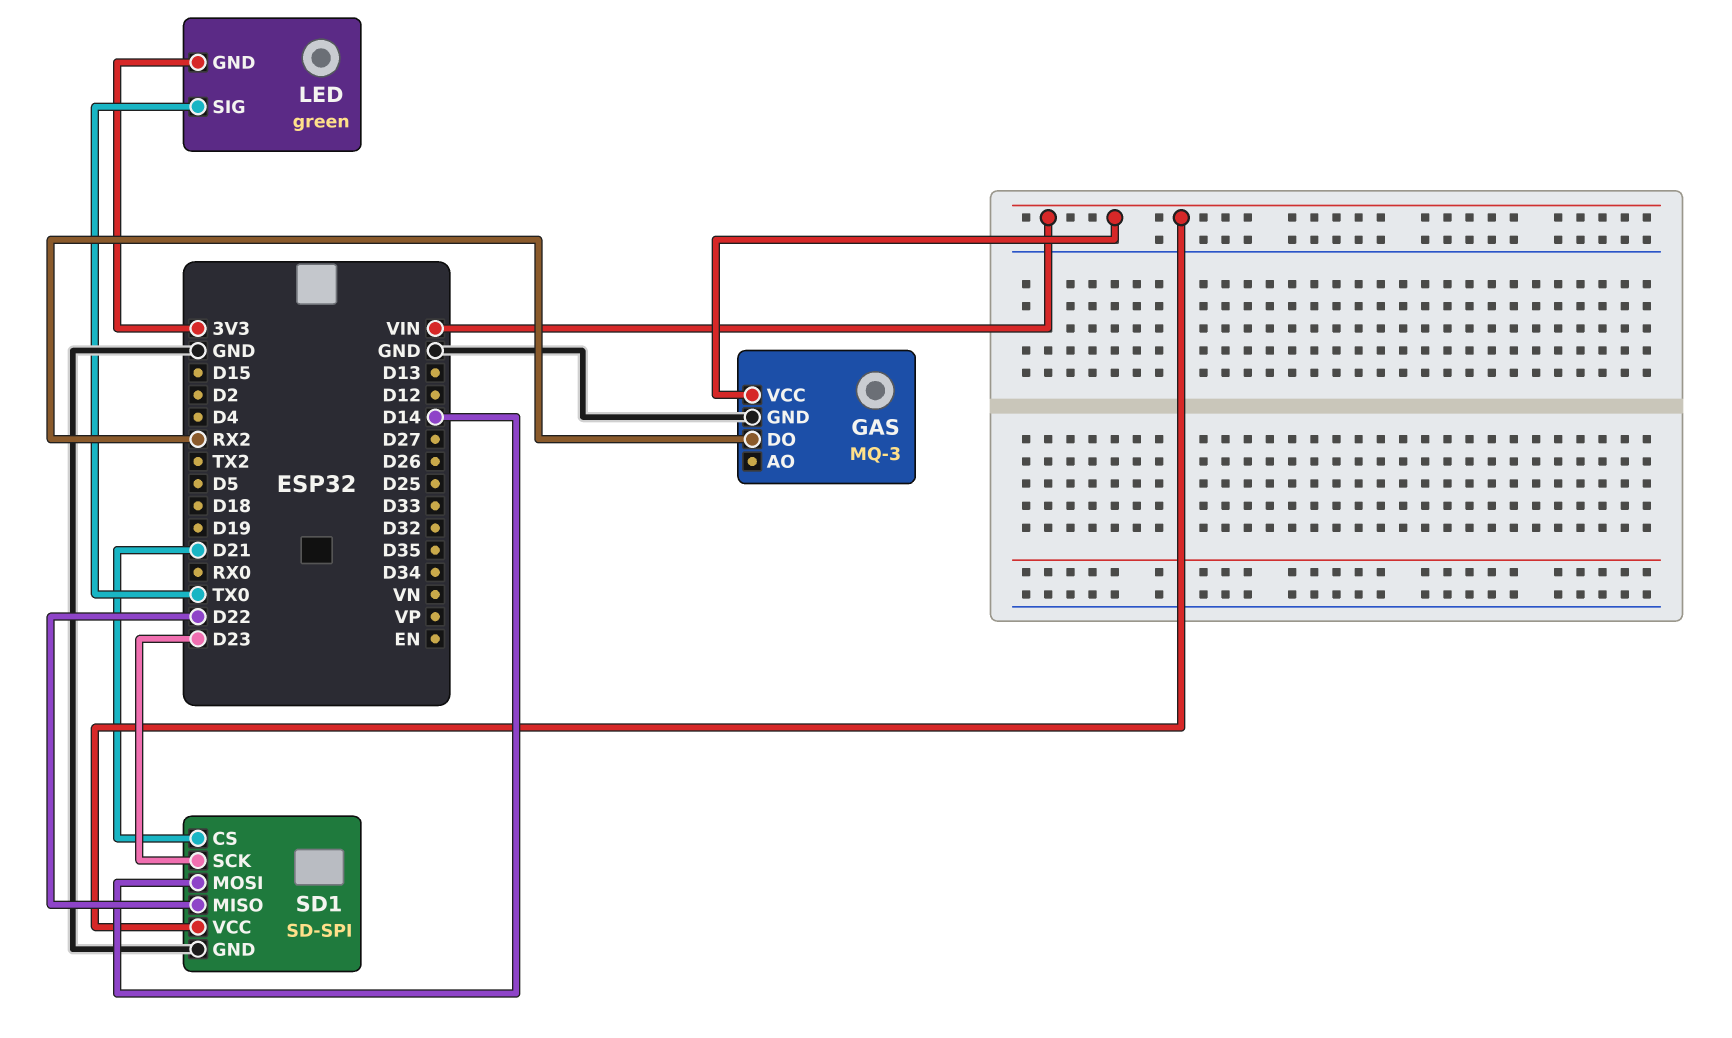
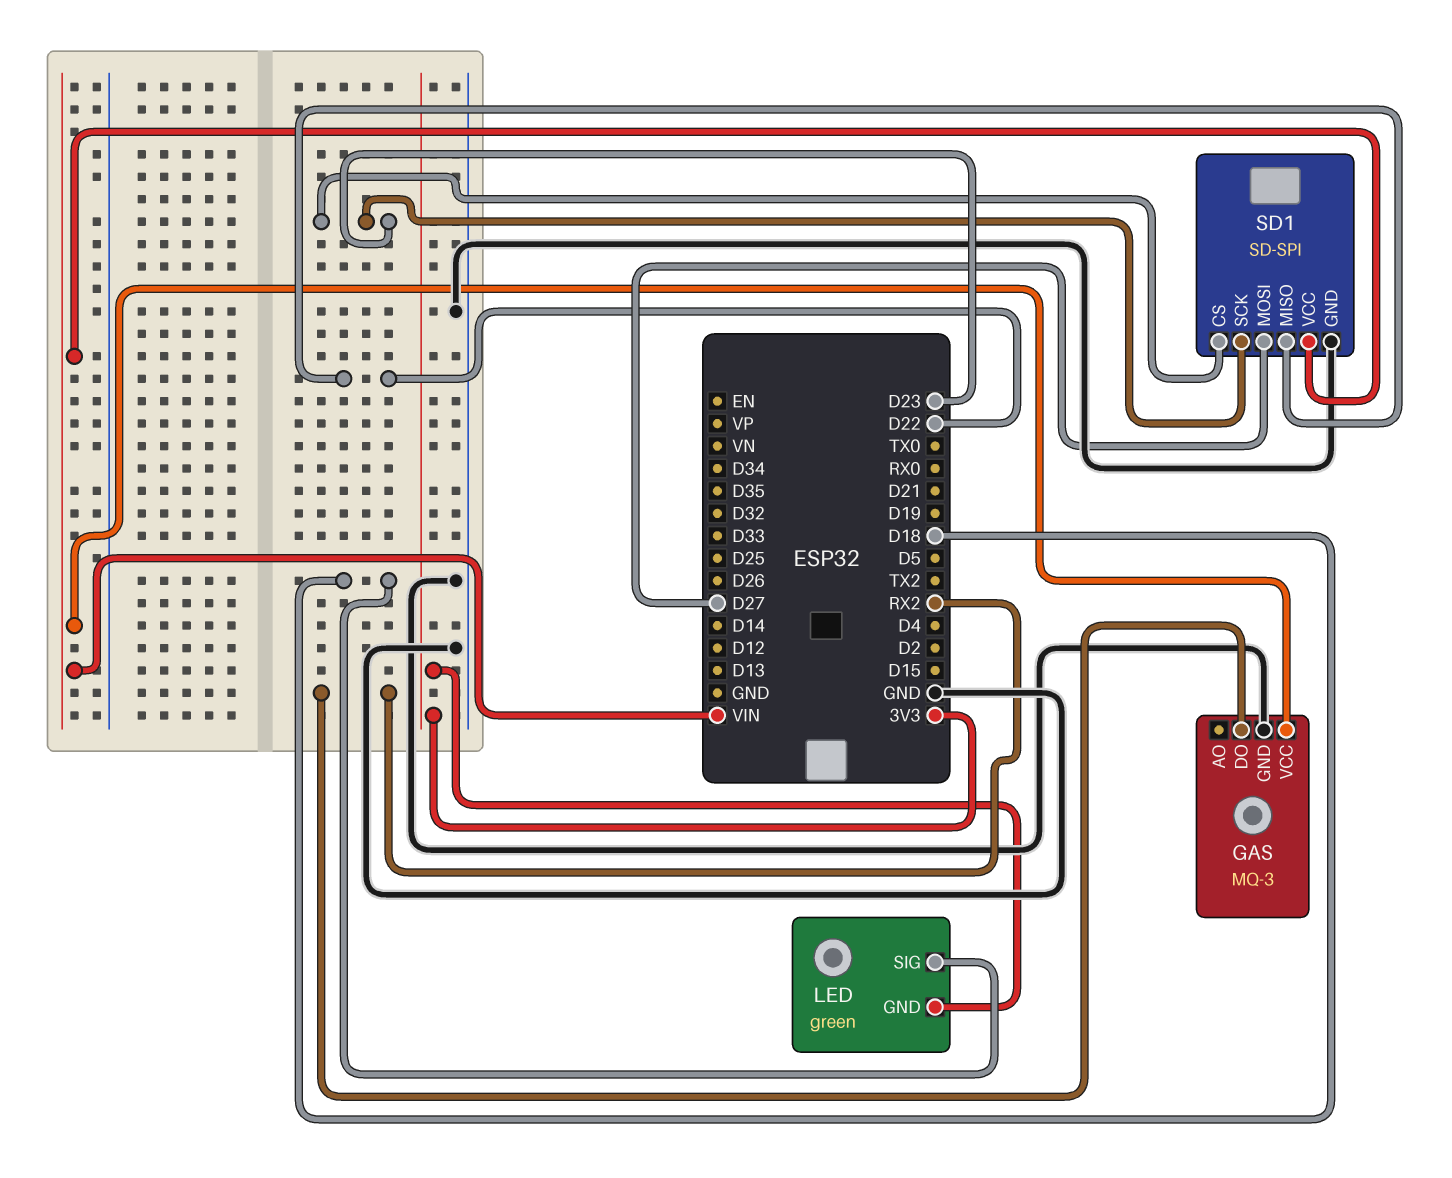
LED pin SIG: TX0 -> D18
SD1 pin CS: D21 -> D23
SD1 pin MOSI: D14 -> D27

